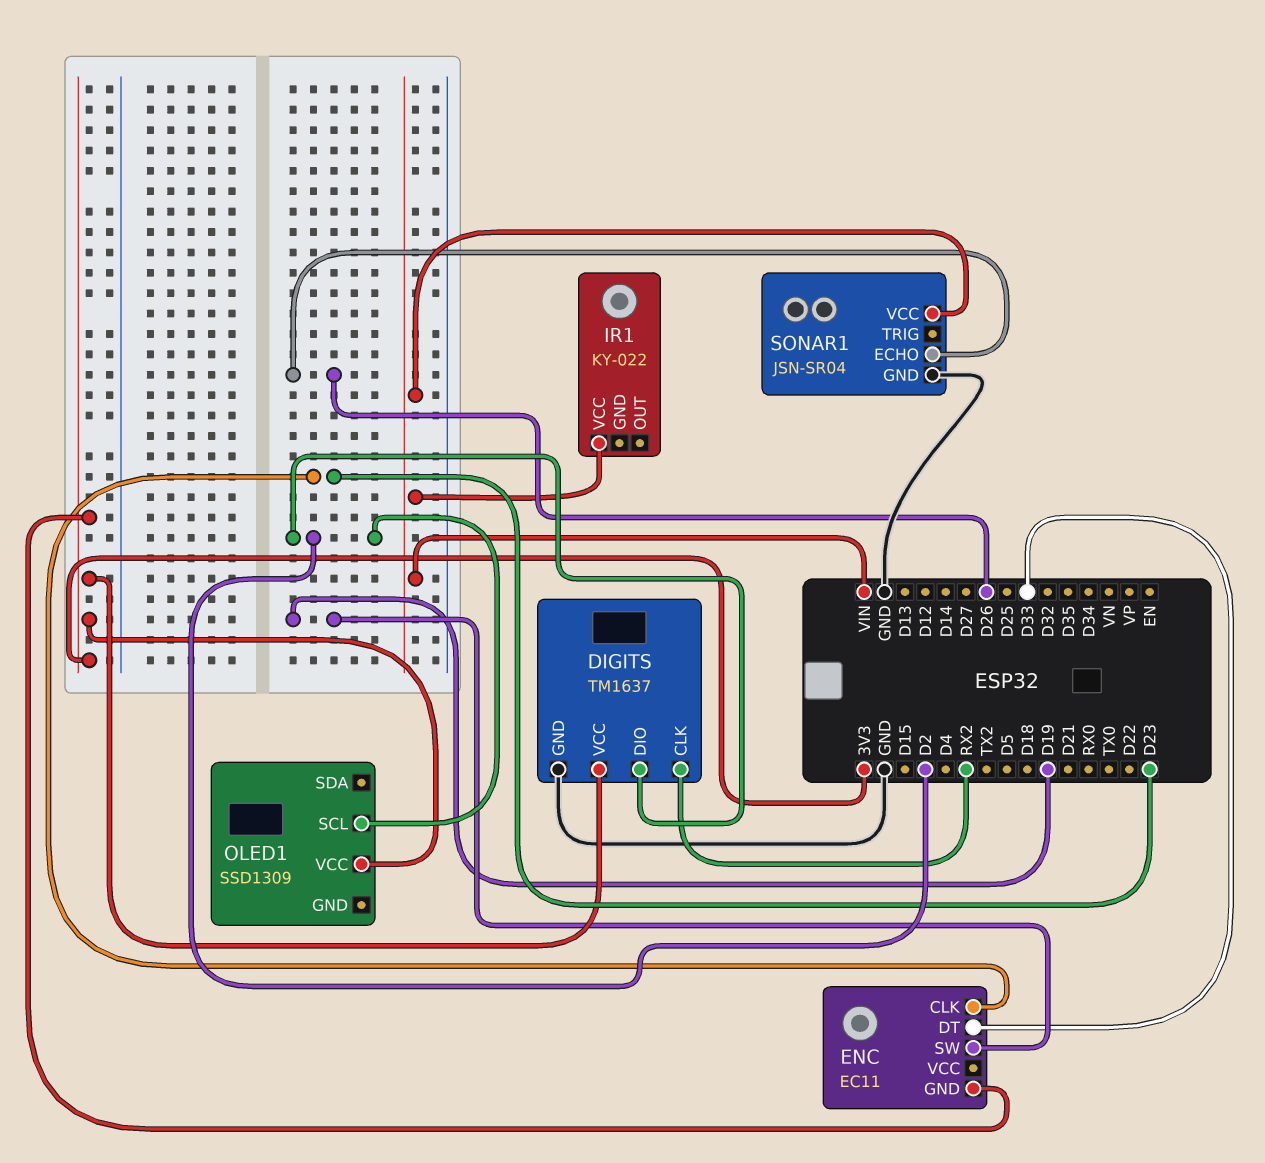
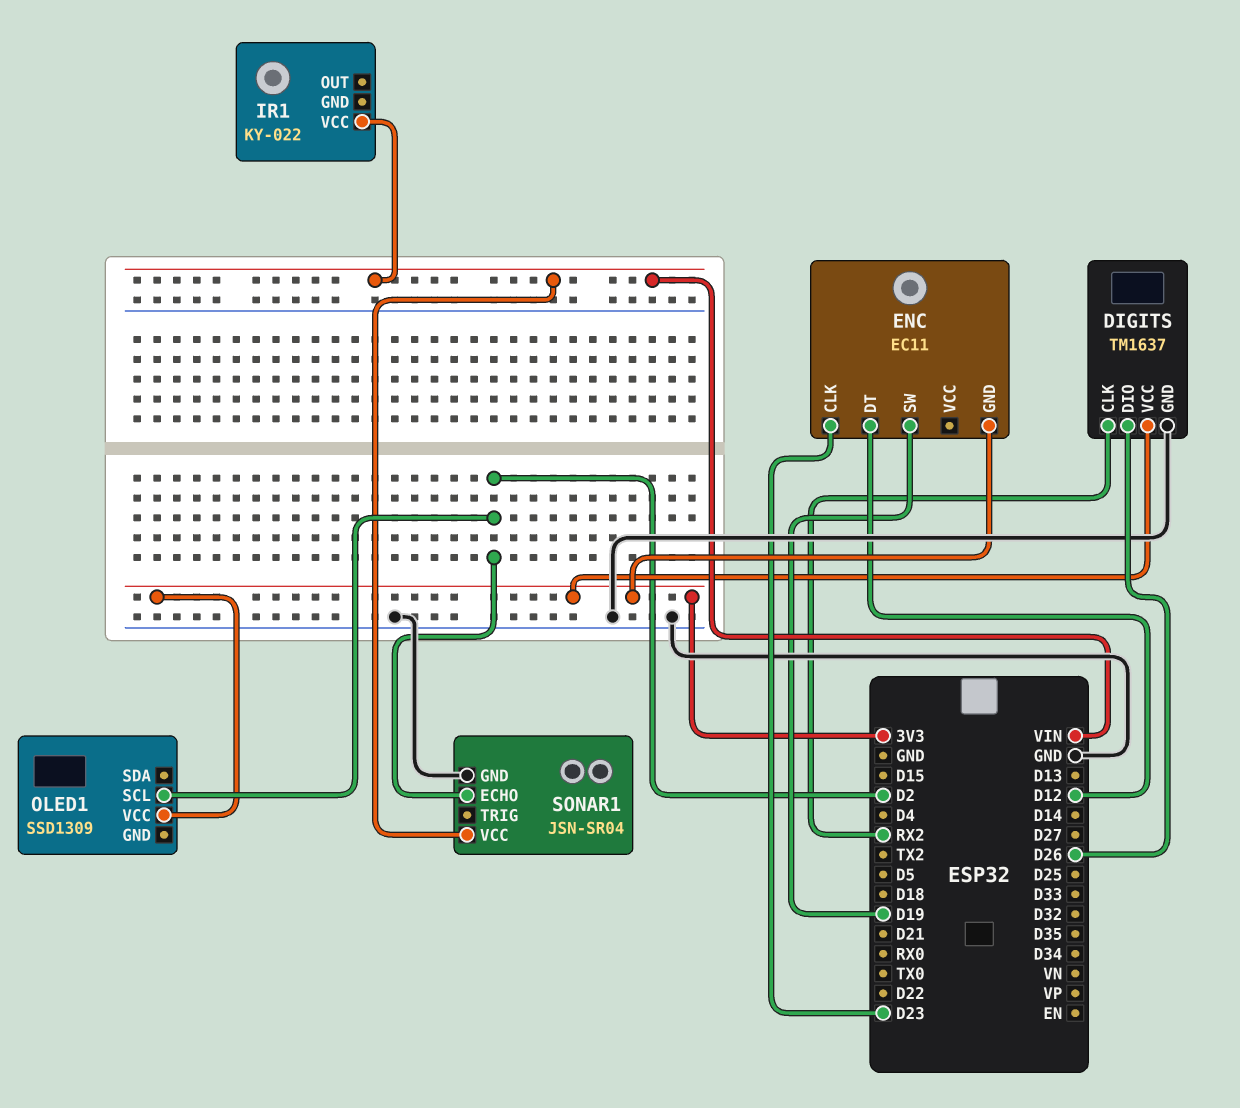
DIGITS pin DIO: D2 -> D26
ENC pin DT: D33 -> D12
SONAR1 pin ECHO: D26 -> D2

